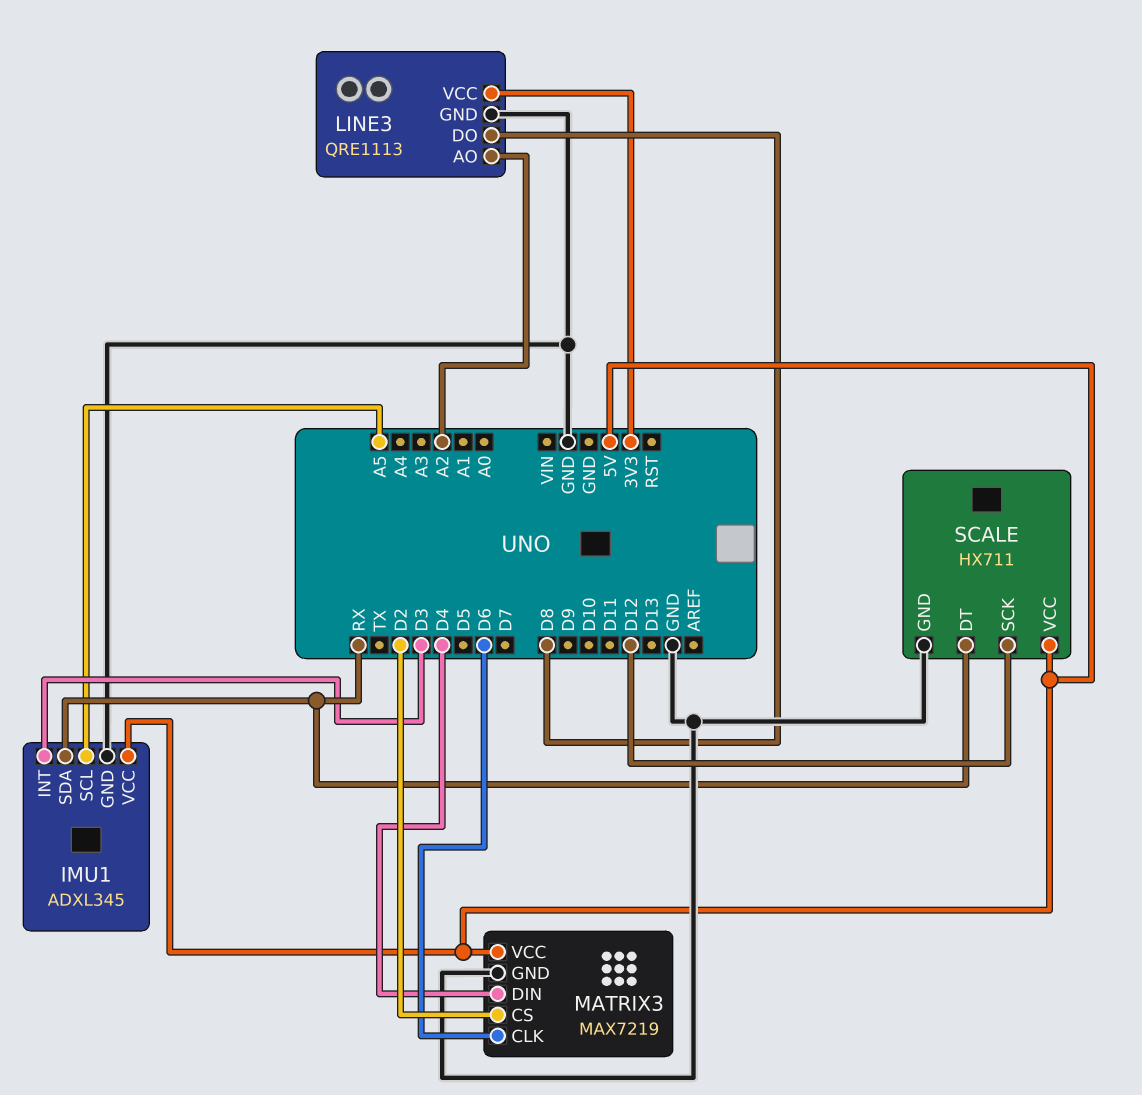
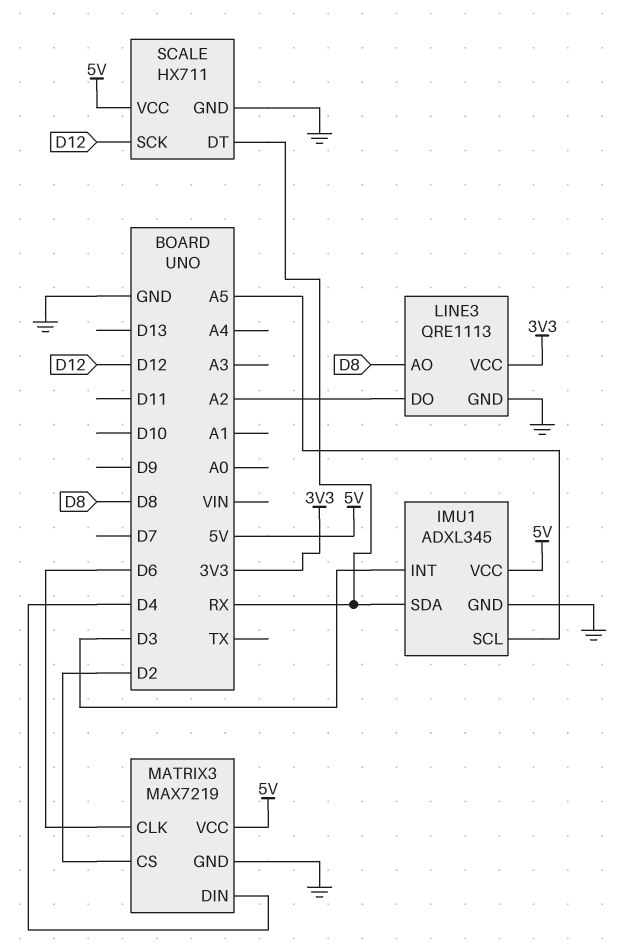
LINE3 pin AO: A2 -> D8
LINE3 pin DO: D8 -> A2

